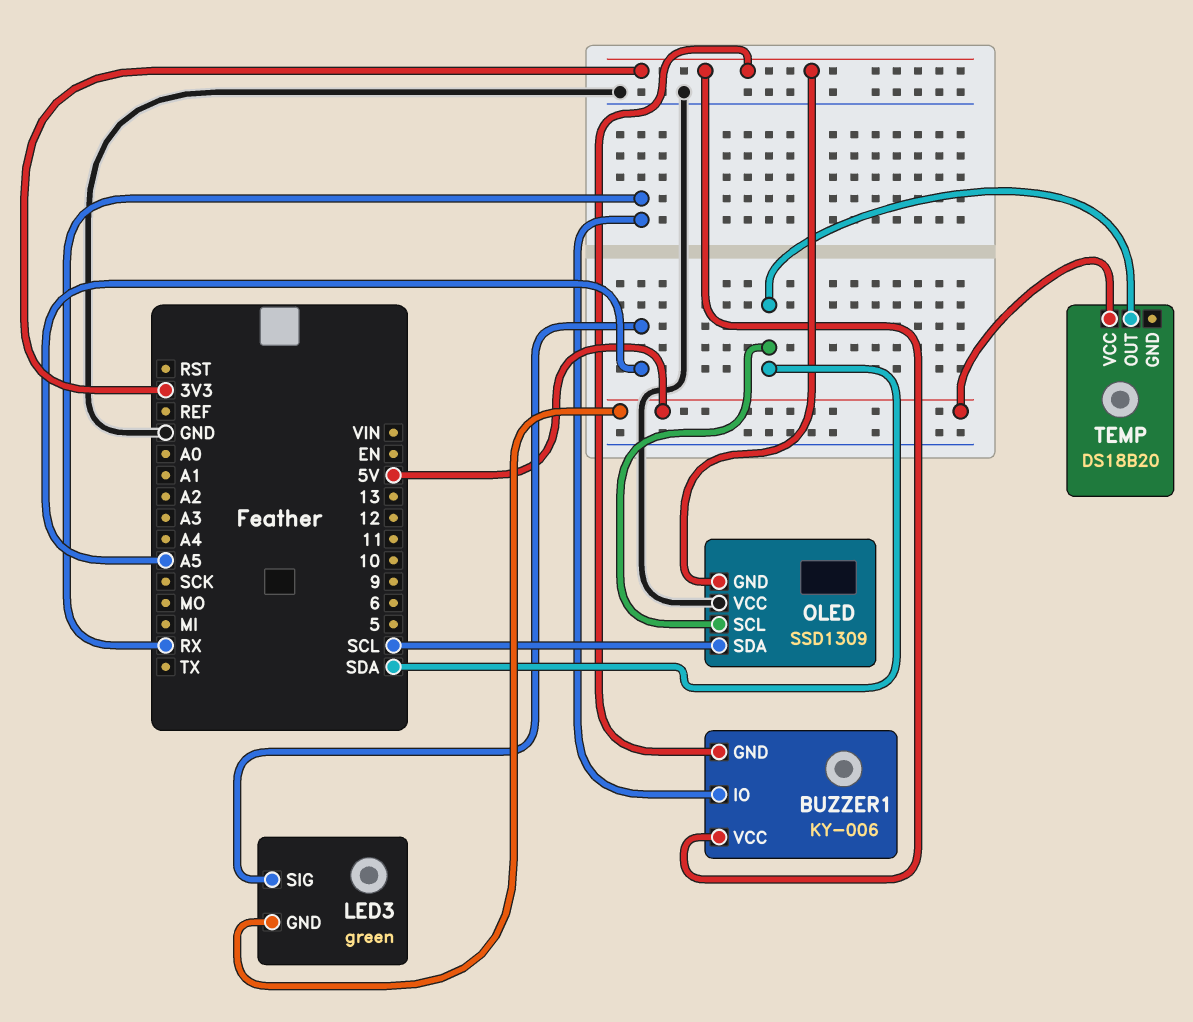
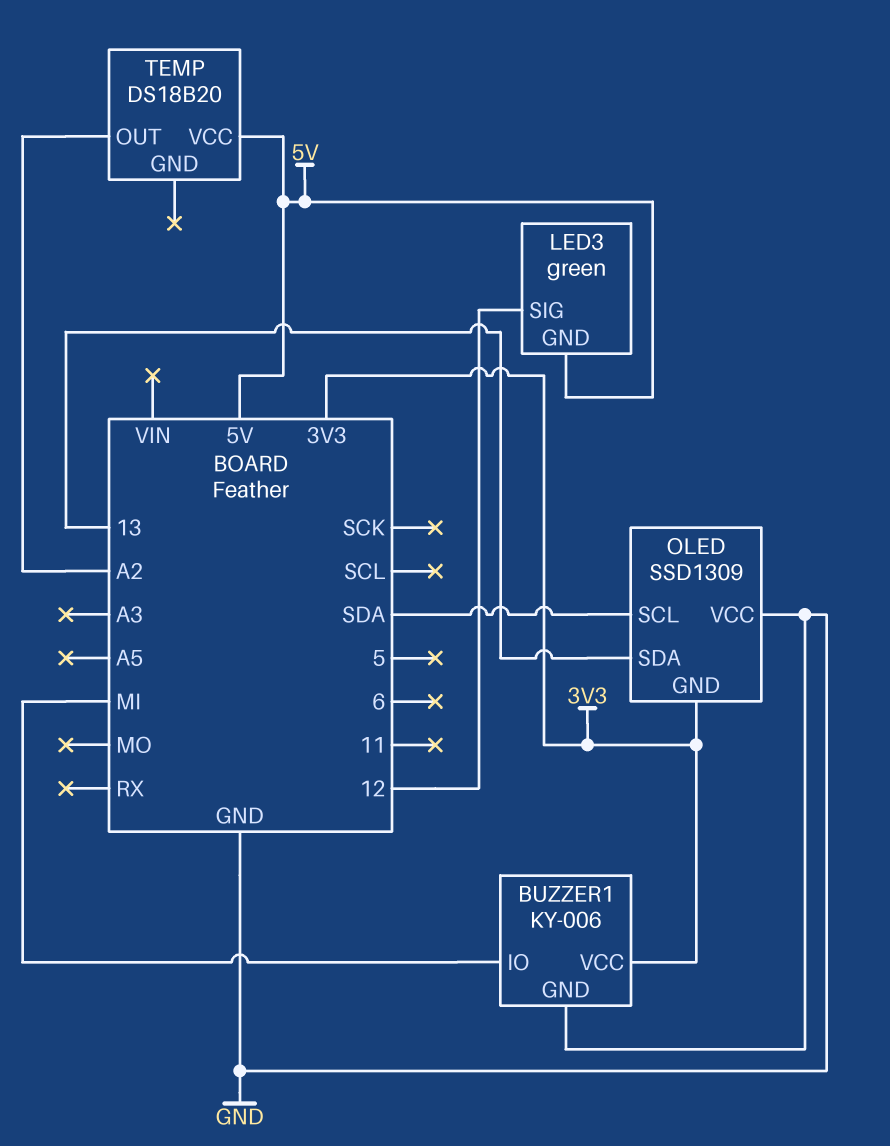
BUZZER1 pin GND: 3V3 -> GND
BUZZER1 pin IO: RX -> MI
LED3 pin SIG: A5 -> 12
OLED pin SDA: SCL -> 13
TEMP pin OUT: SDA -> A2

